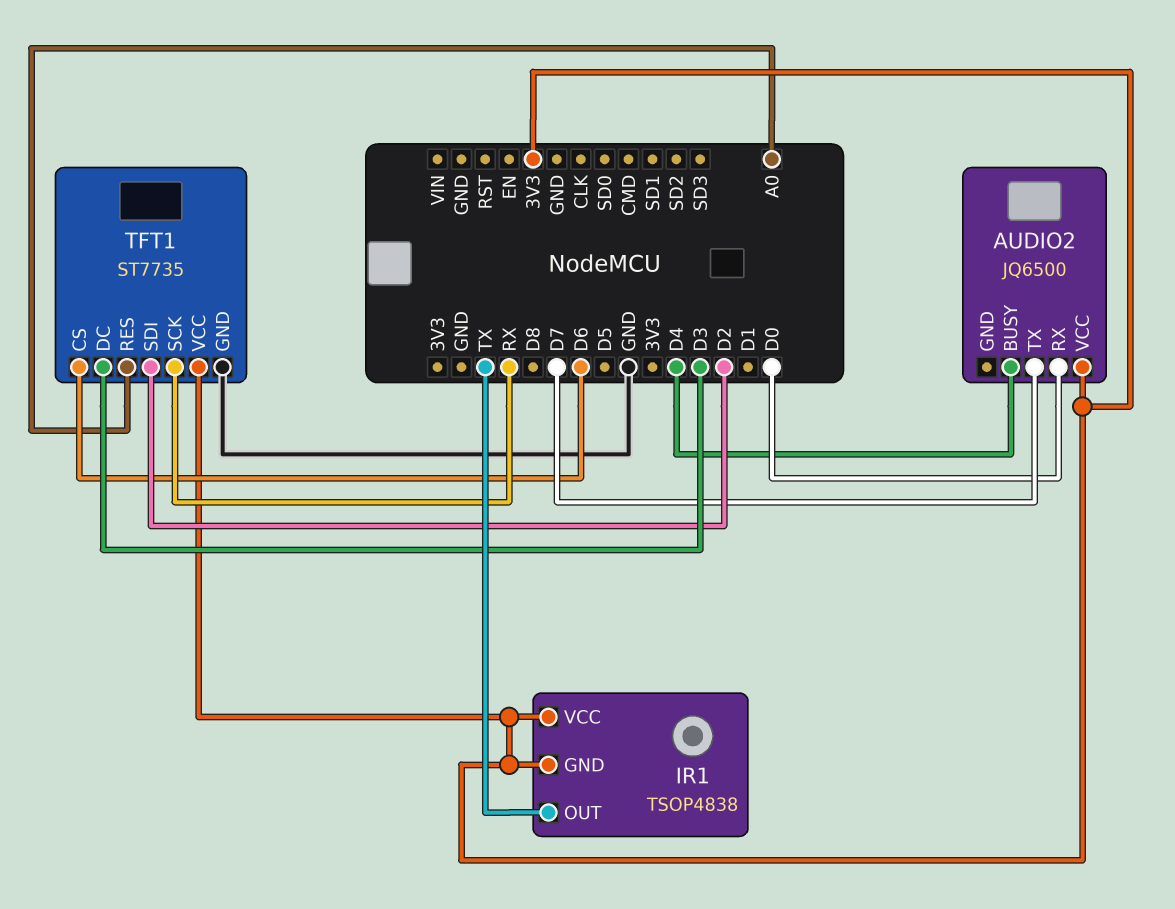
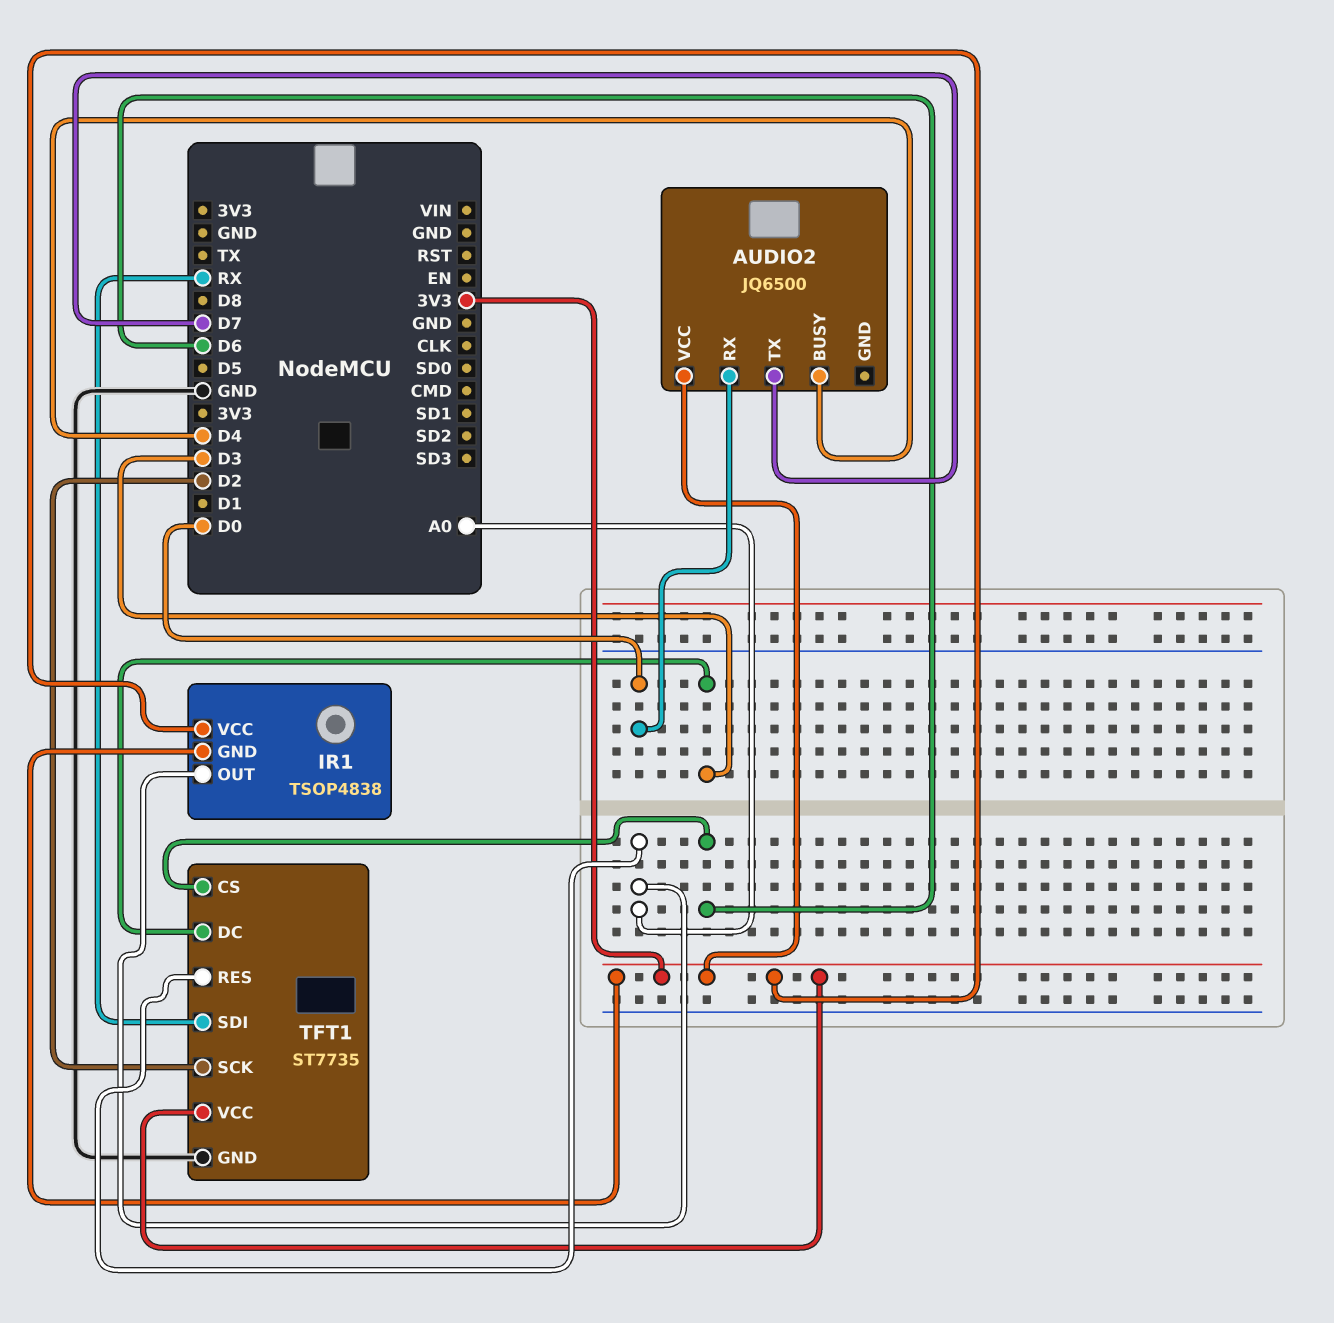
IR1 pin OUT: TX -> A0
TFT1 pin SCK: RX -> D2
TFT1 pin SDI: D2 -> RX

